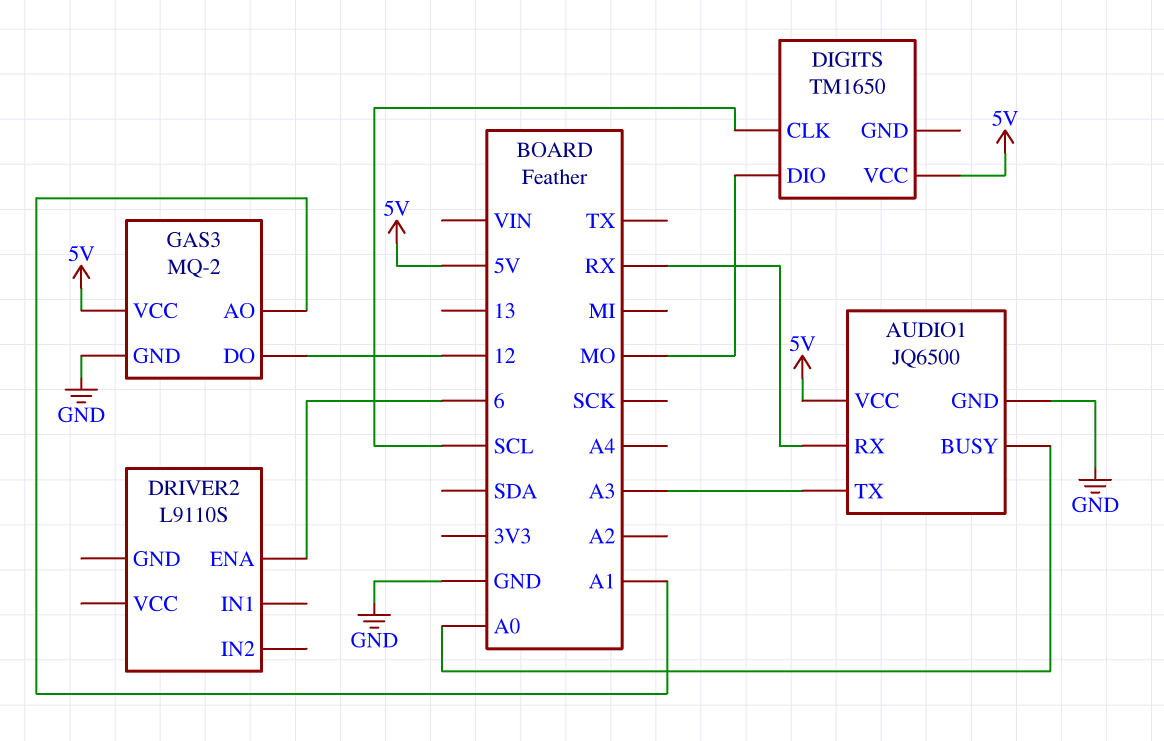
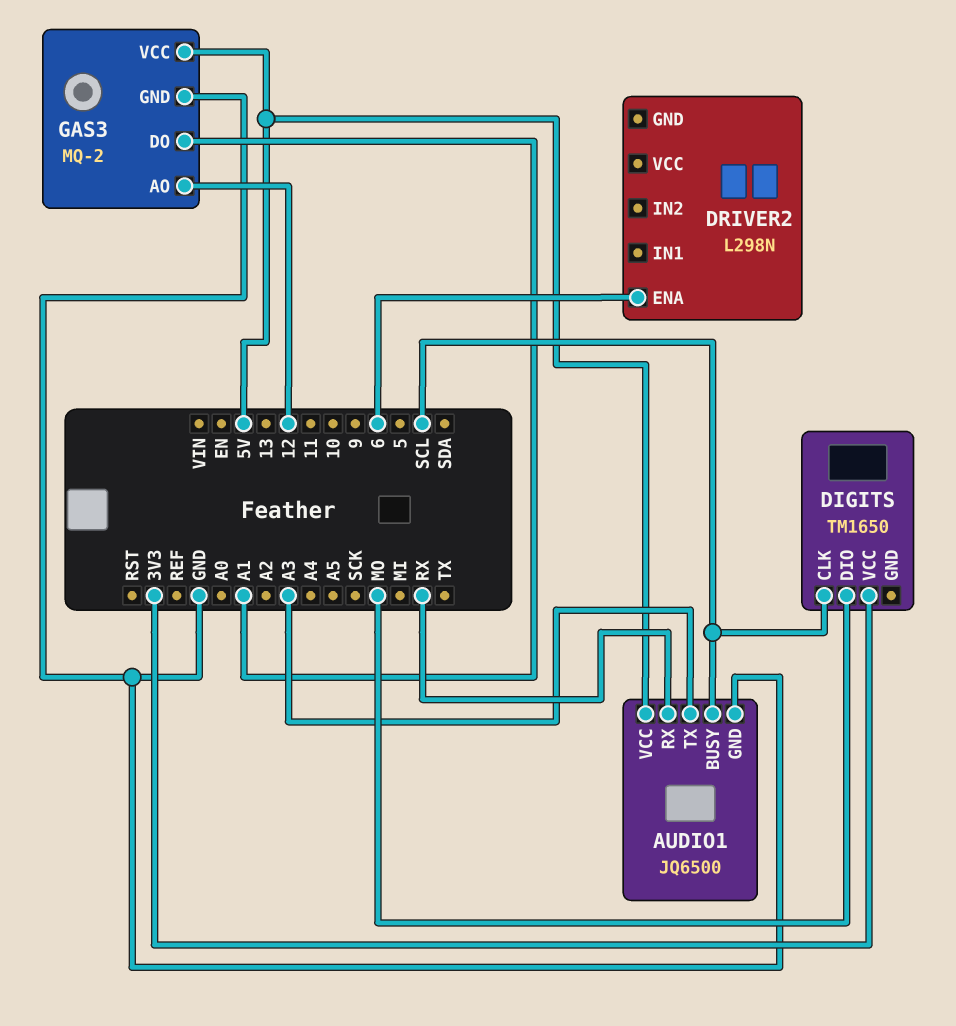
AUDIO1 pin BUSY: A0 -> SCL
DIGITS pin VCC: 5V -> 3V3
DRIVER2: L9110S -> L298N
GAS3 pin AO: A1 -> 12
GAS3 pin DO: 12 -> A1

